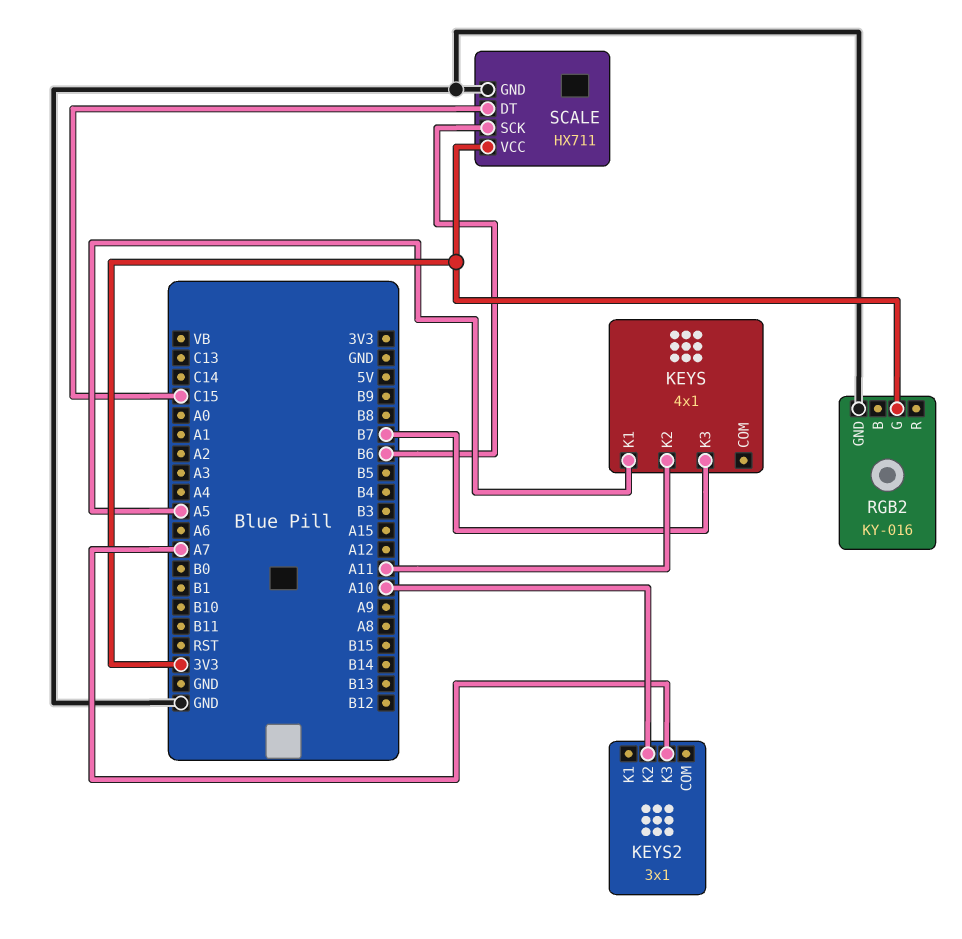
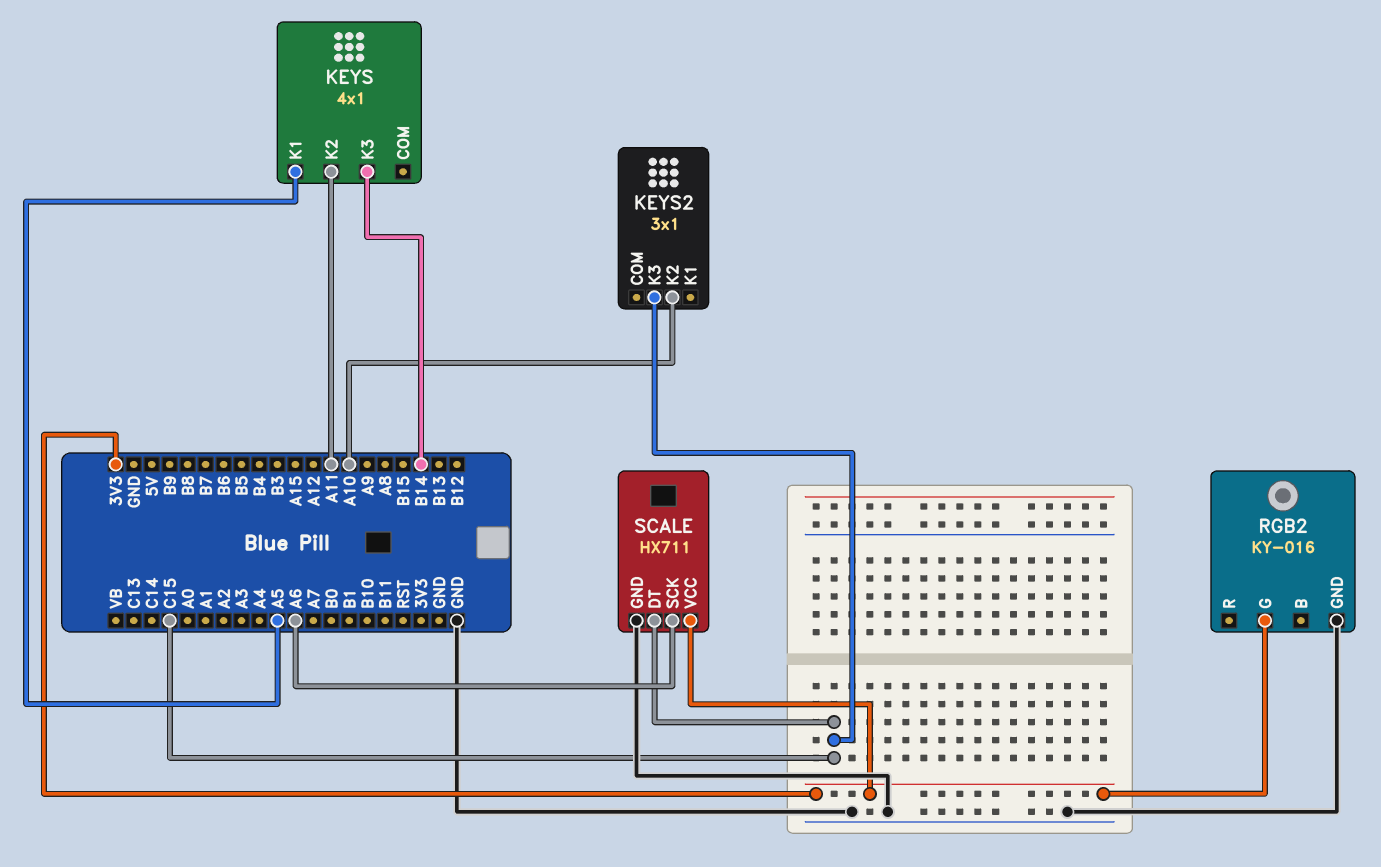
KEYS pin K3: B7 -> B14
KEYS2 pin K3: A7 -> C15
SCALE pin SCK: B6 -> A6

